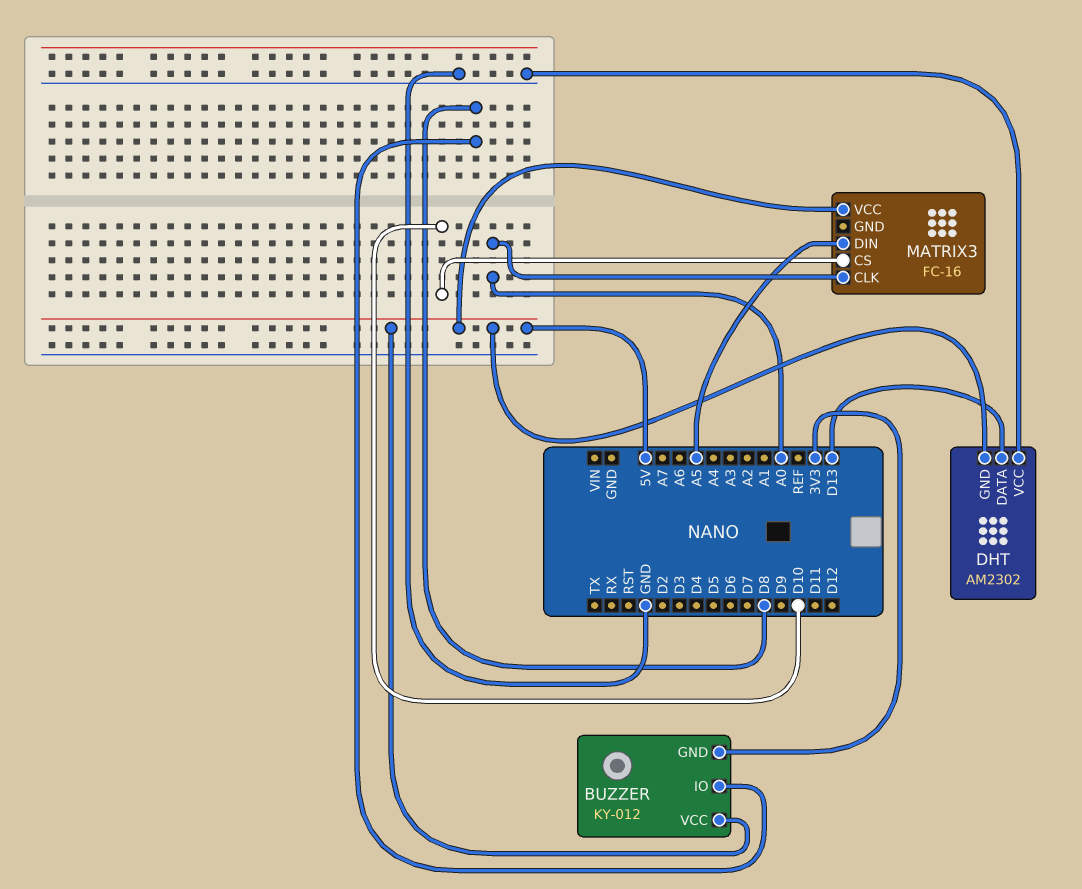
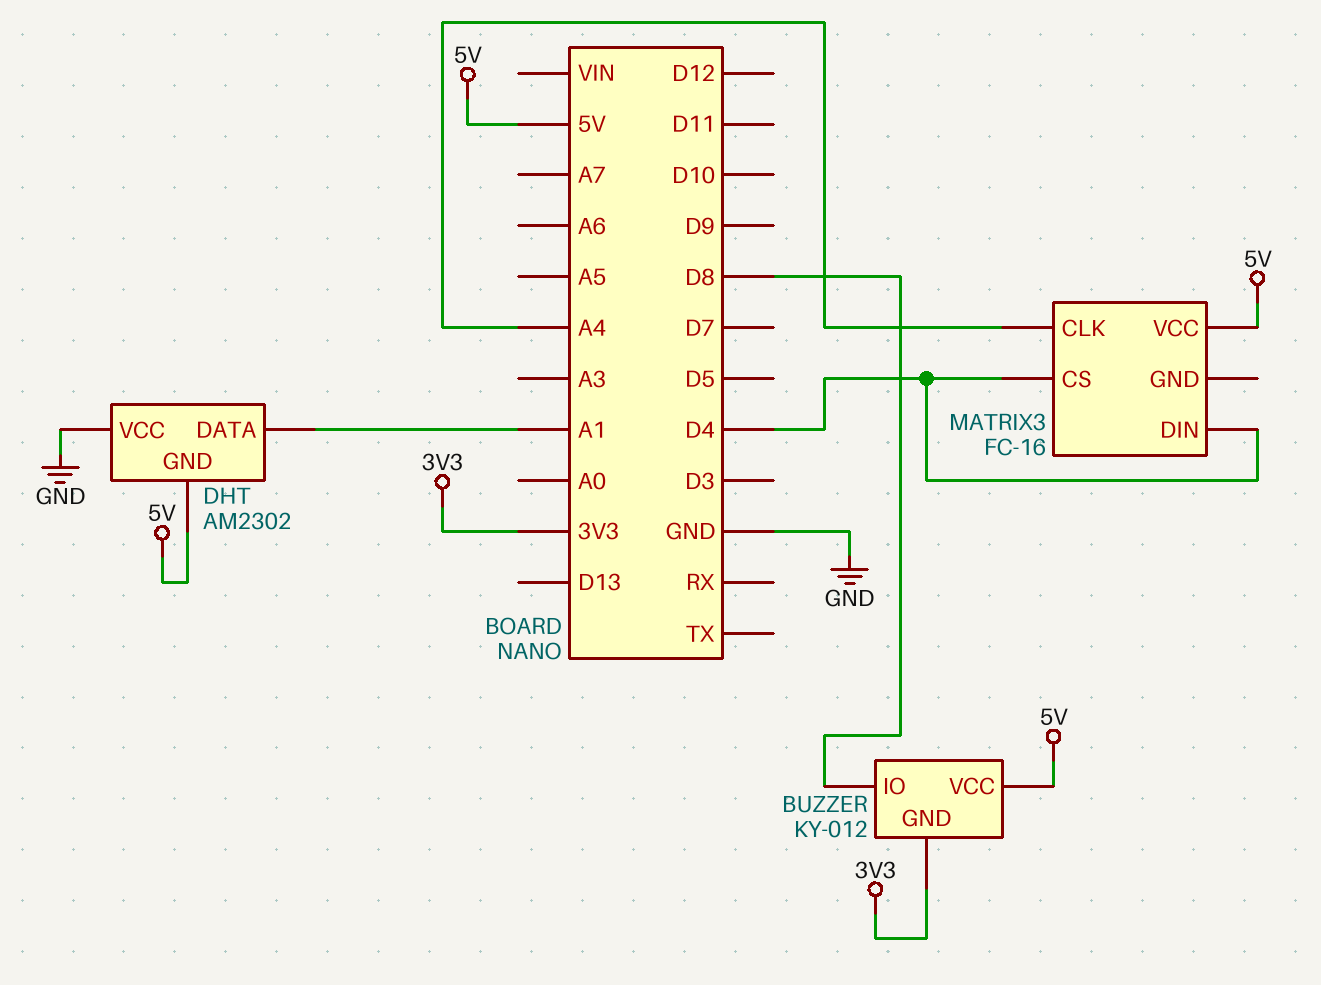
DHT pin DATA: D13 -> A1
MATRIX3 pin CLK: A0 -> A4
MATRIX3 pin CS: D10 -> D4
MATRIX3 pin DIN: A5 -> D4

